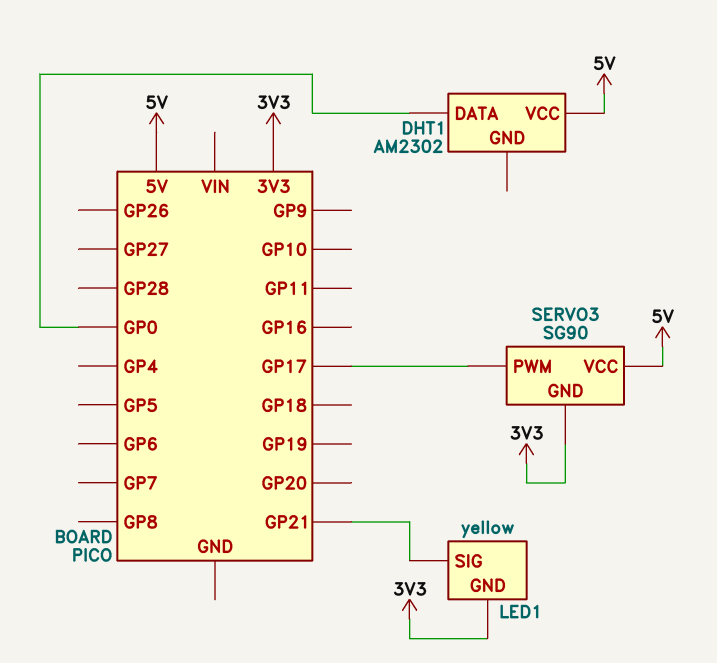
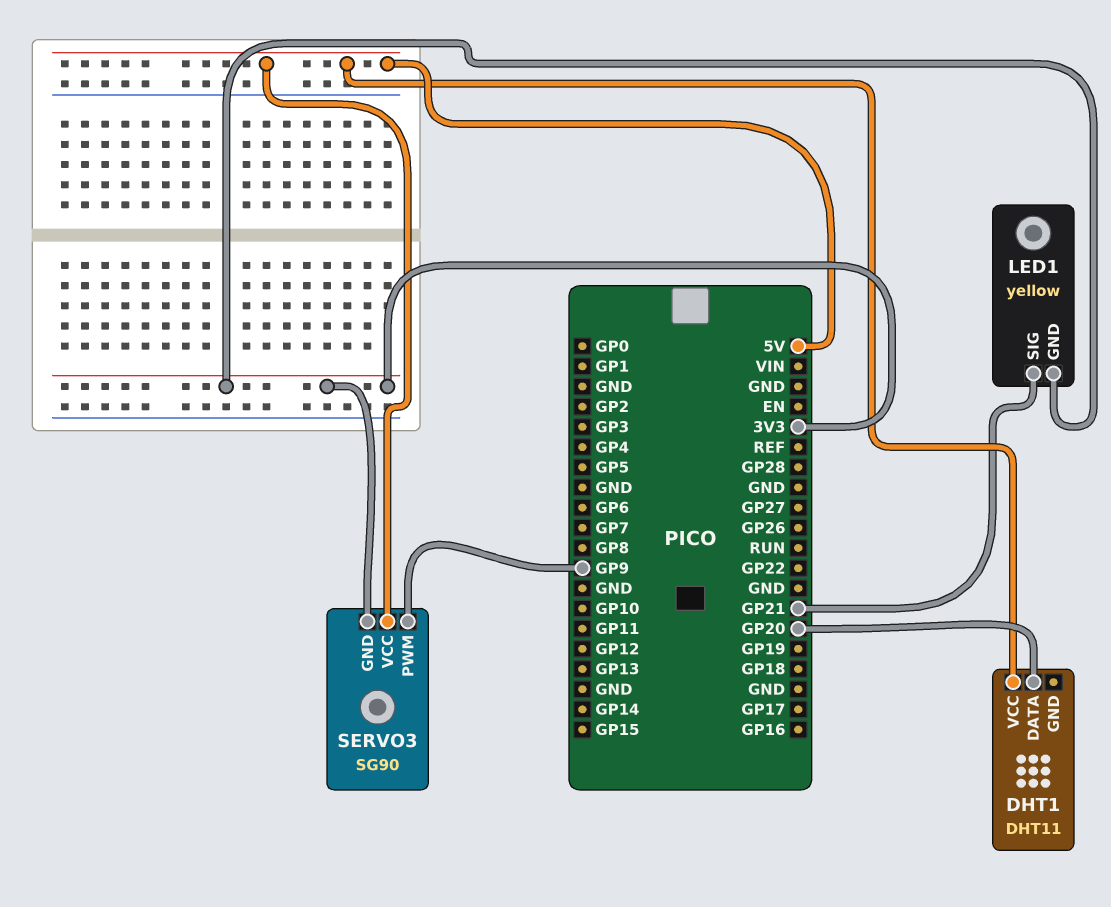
DHT1: AM2302 -> DHT11
DHT1 pin DATA: GP0 -> GP20
SERVO3 pin PWM: GP17 -> GP9

